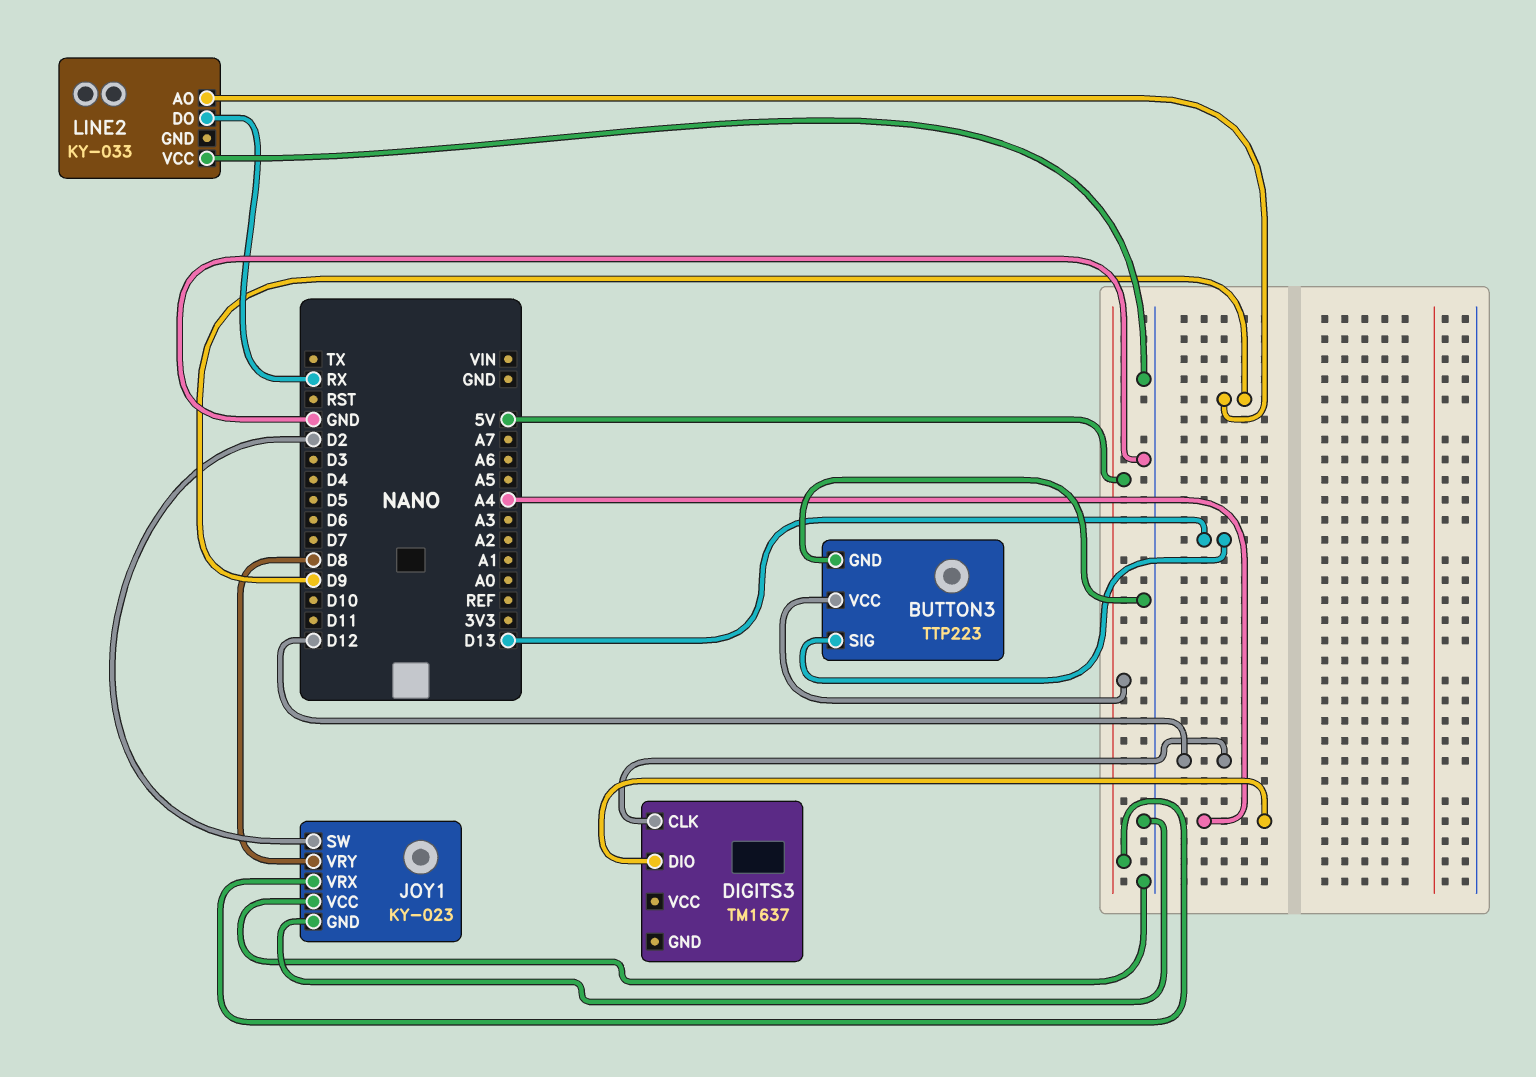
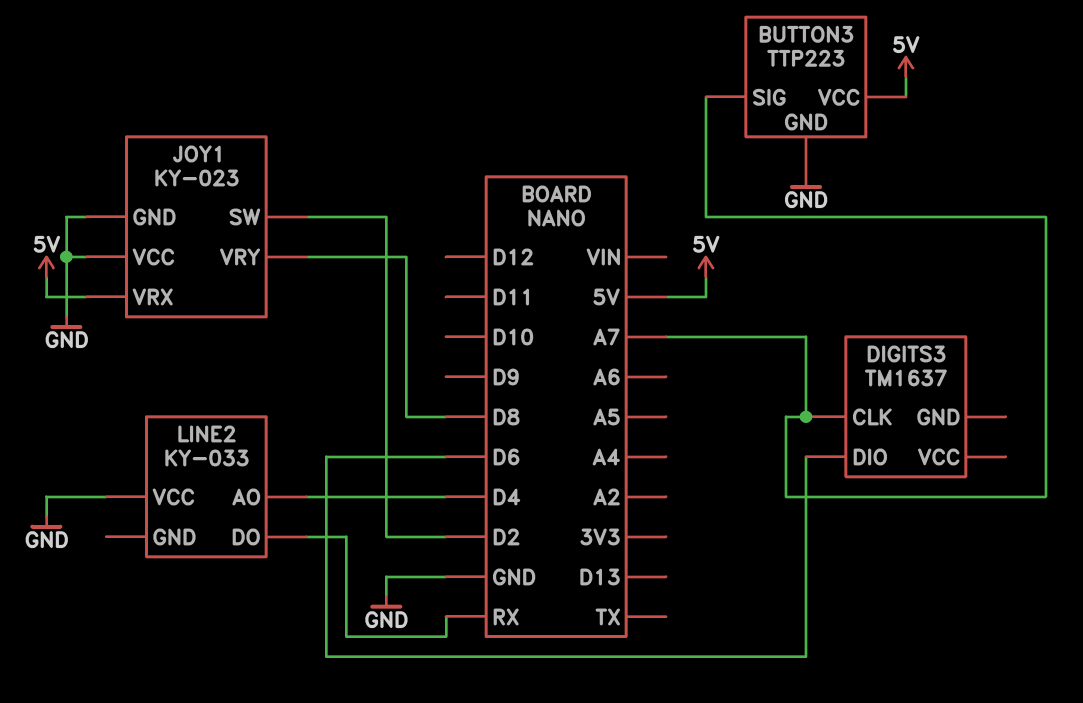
BUTTON3 pin SIG: D13 -> A7
DIGITS3 pin CLK: D12 -> A7
DIGITS3 pin DIO: A4 -> D6
LINE2 pin AO: D9 -> D4

